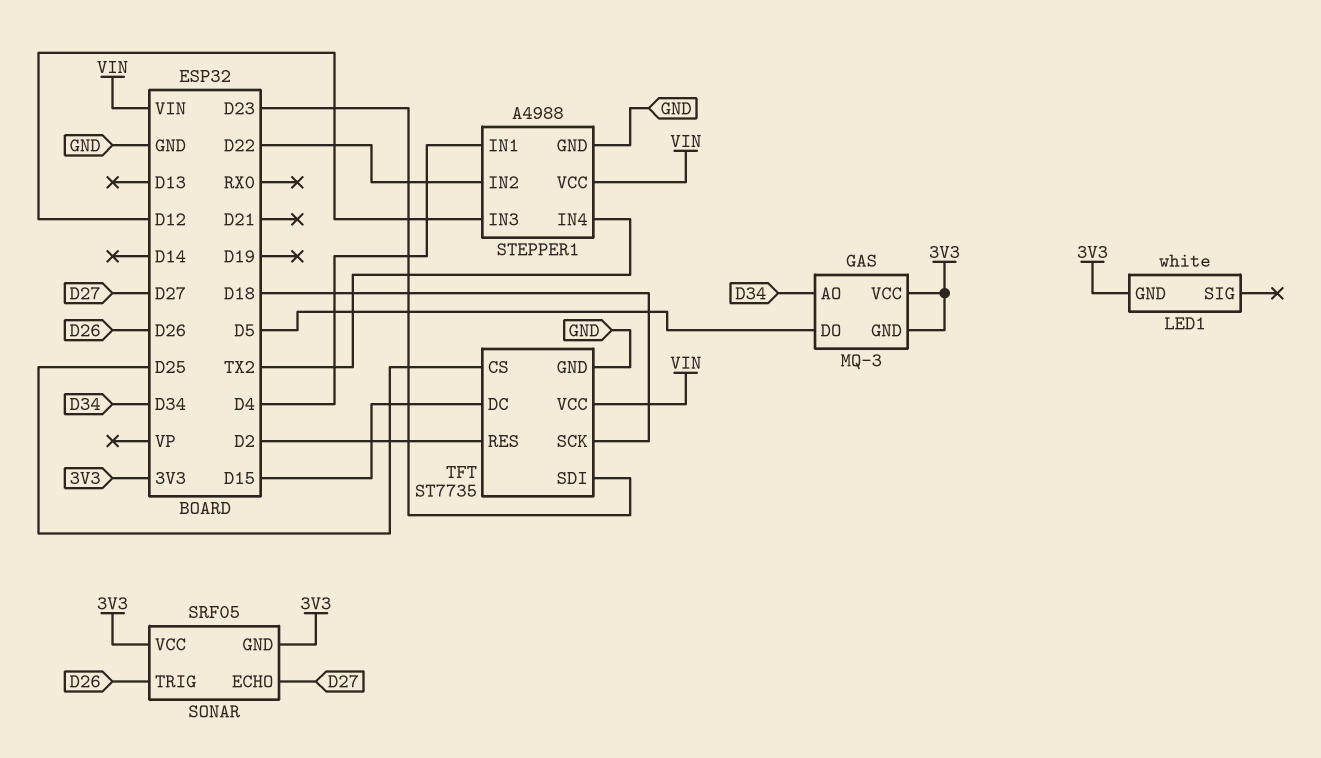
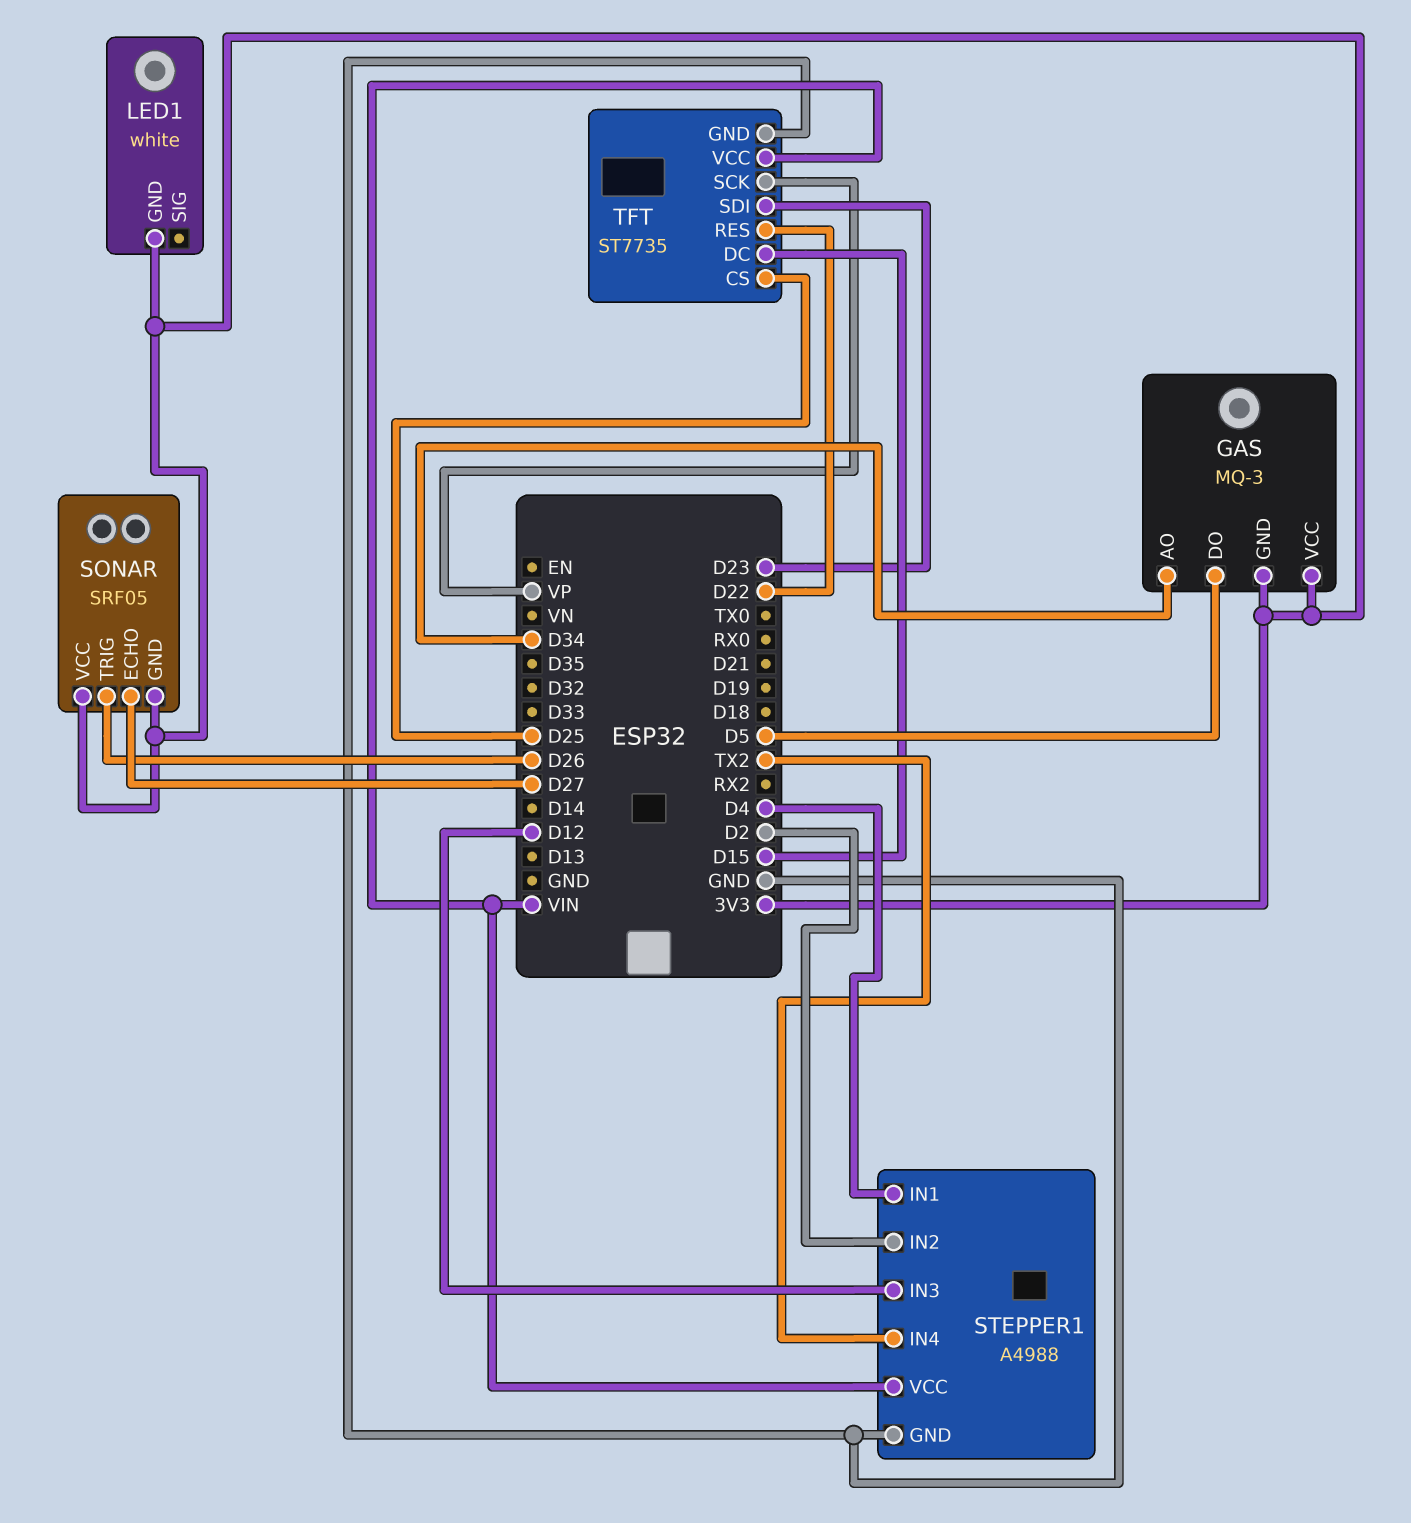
STEPPER1 pin IN2: D22 -> D2
TFT pin RES: D2 -> D22
TFT pin SCK: D18 -> VP

